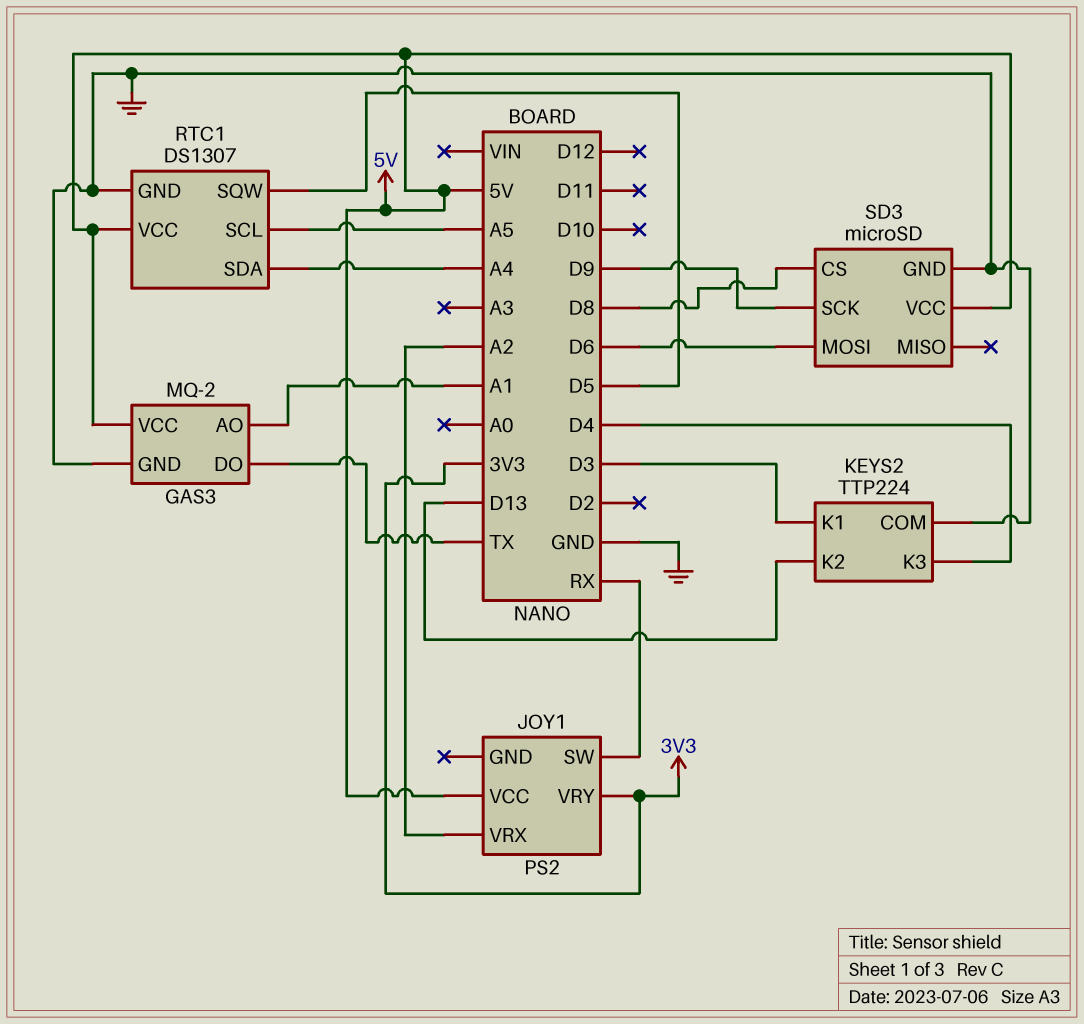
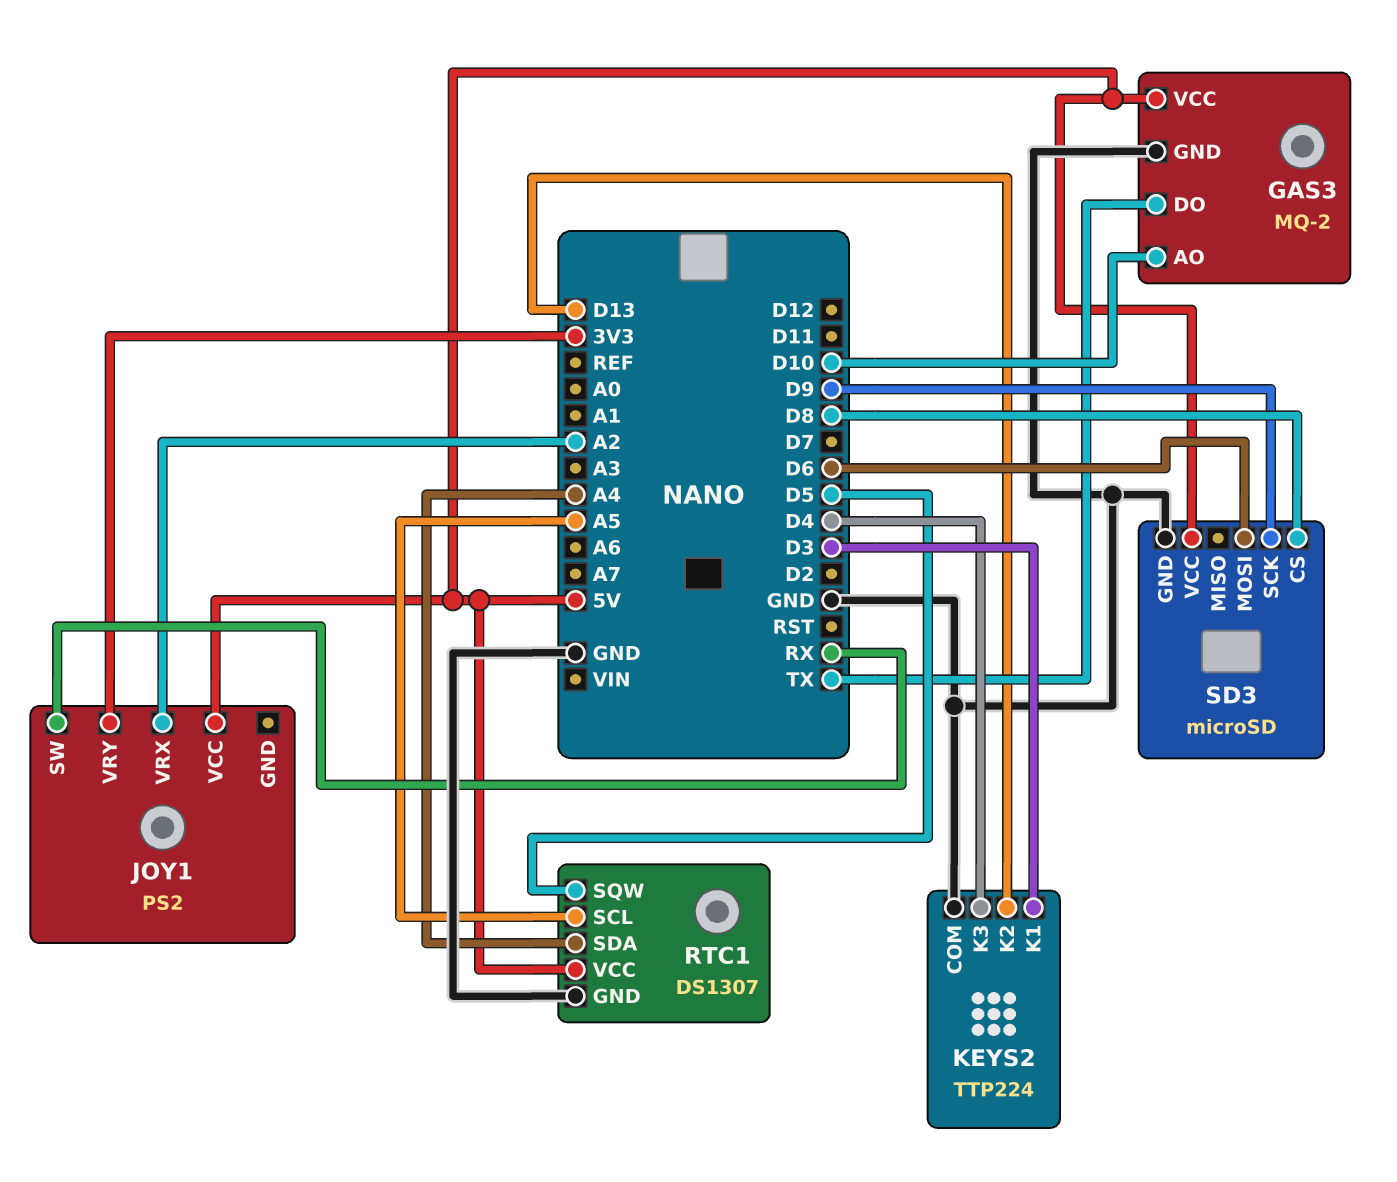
GAS3 pin AO: A1 -> D10

